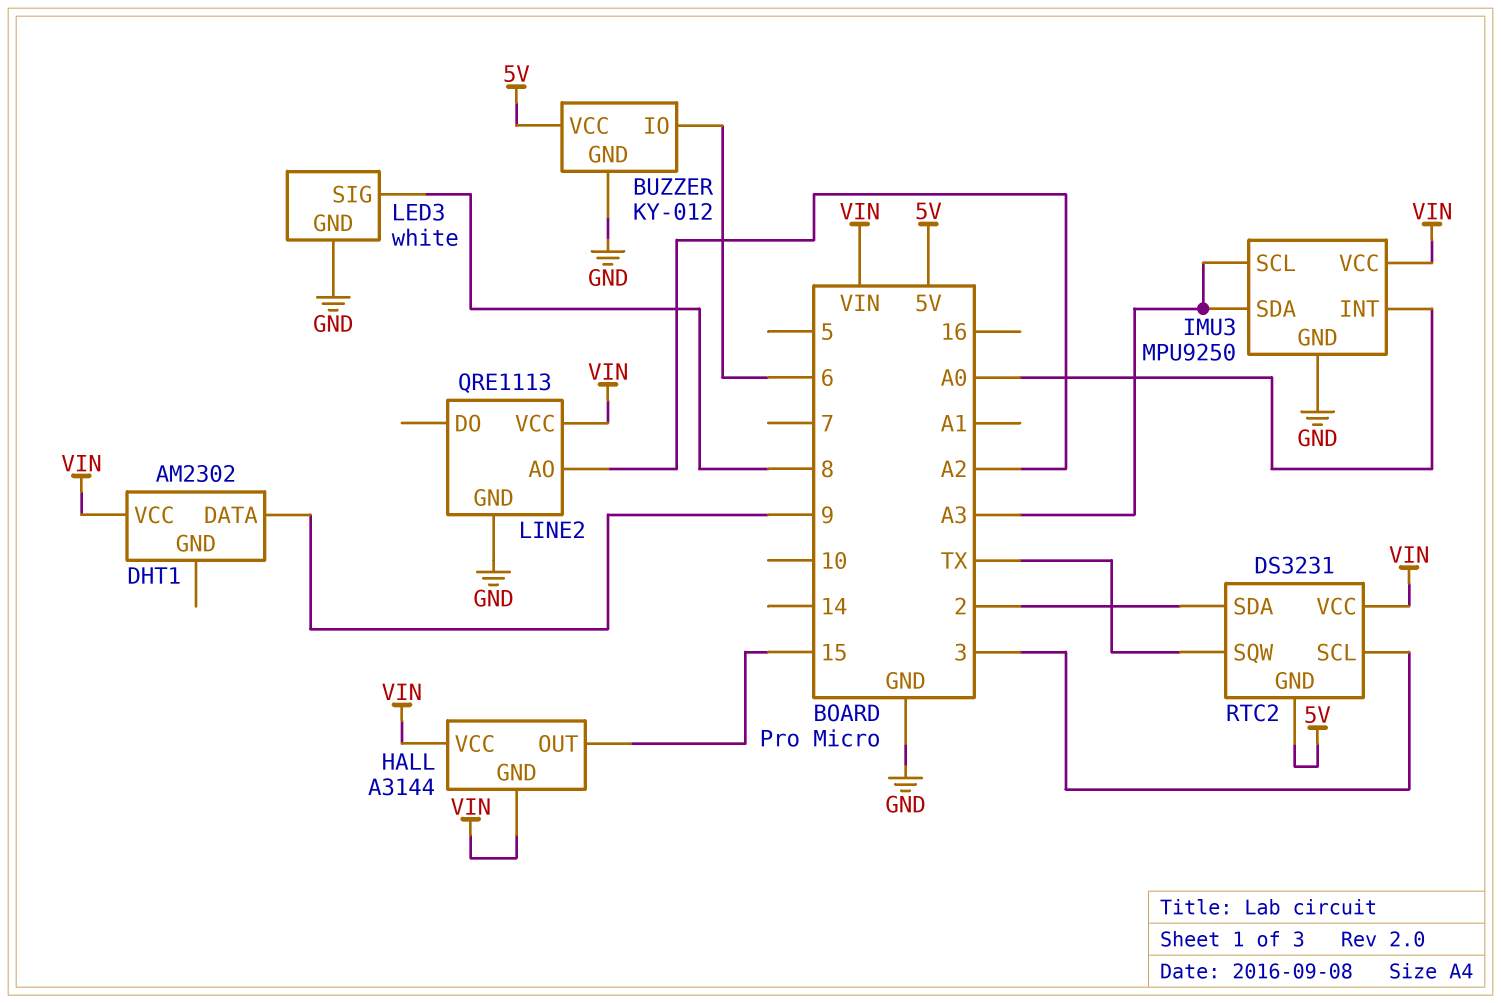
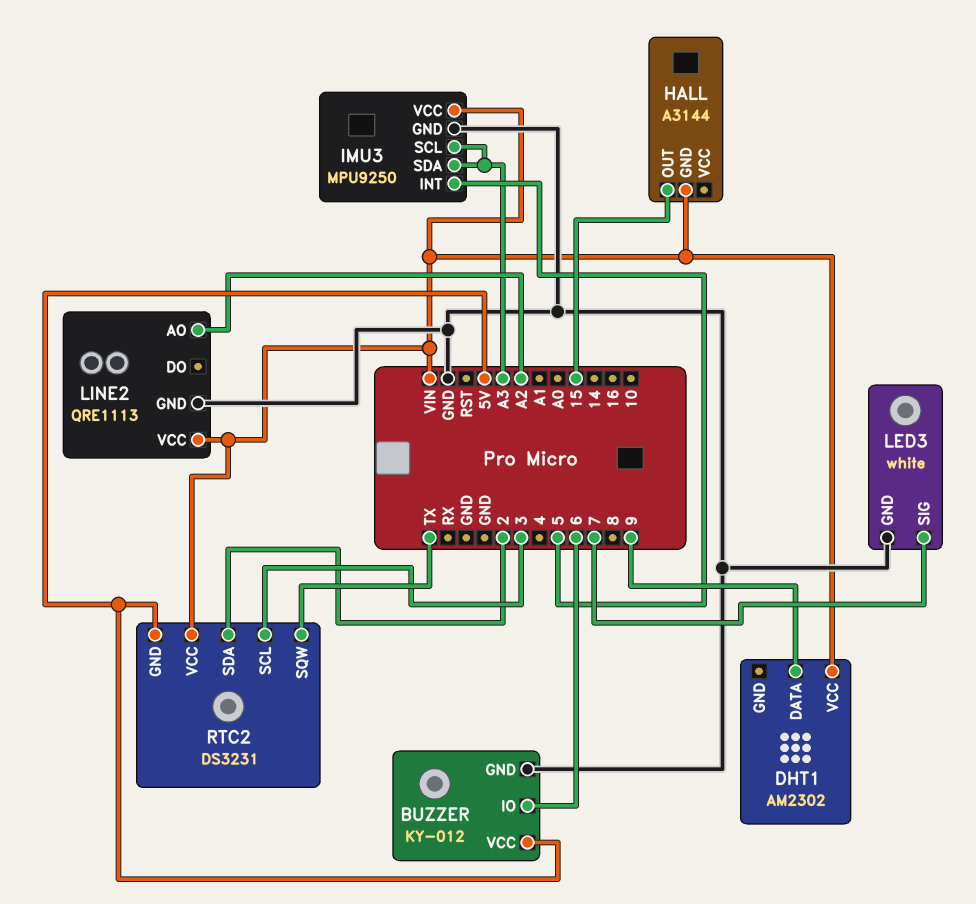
HALL pin VCC: VIN -> none
IMU3 pin INT: A0 -> 5
LED3 pin SIG: 8 -> 7

